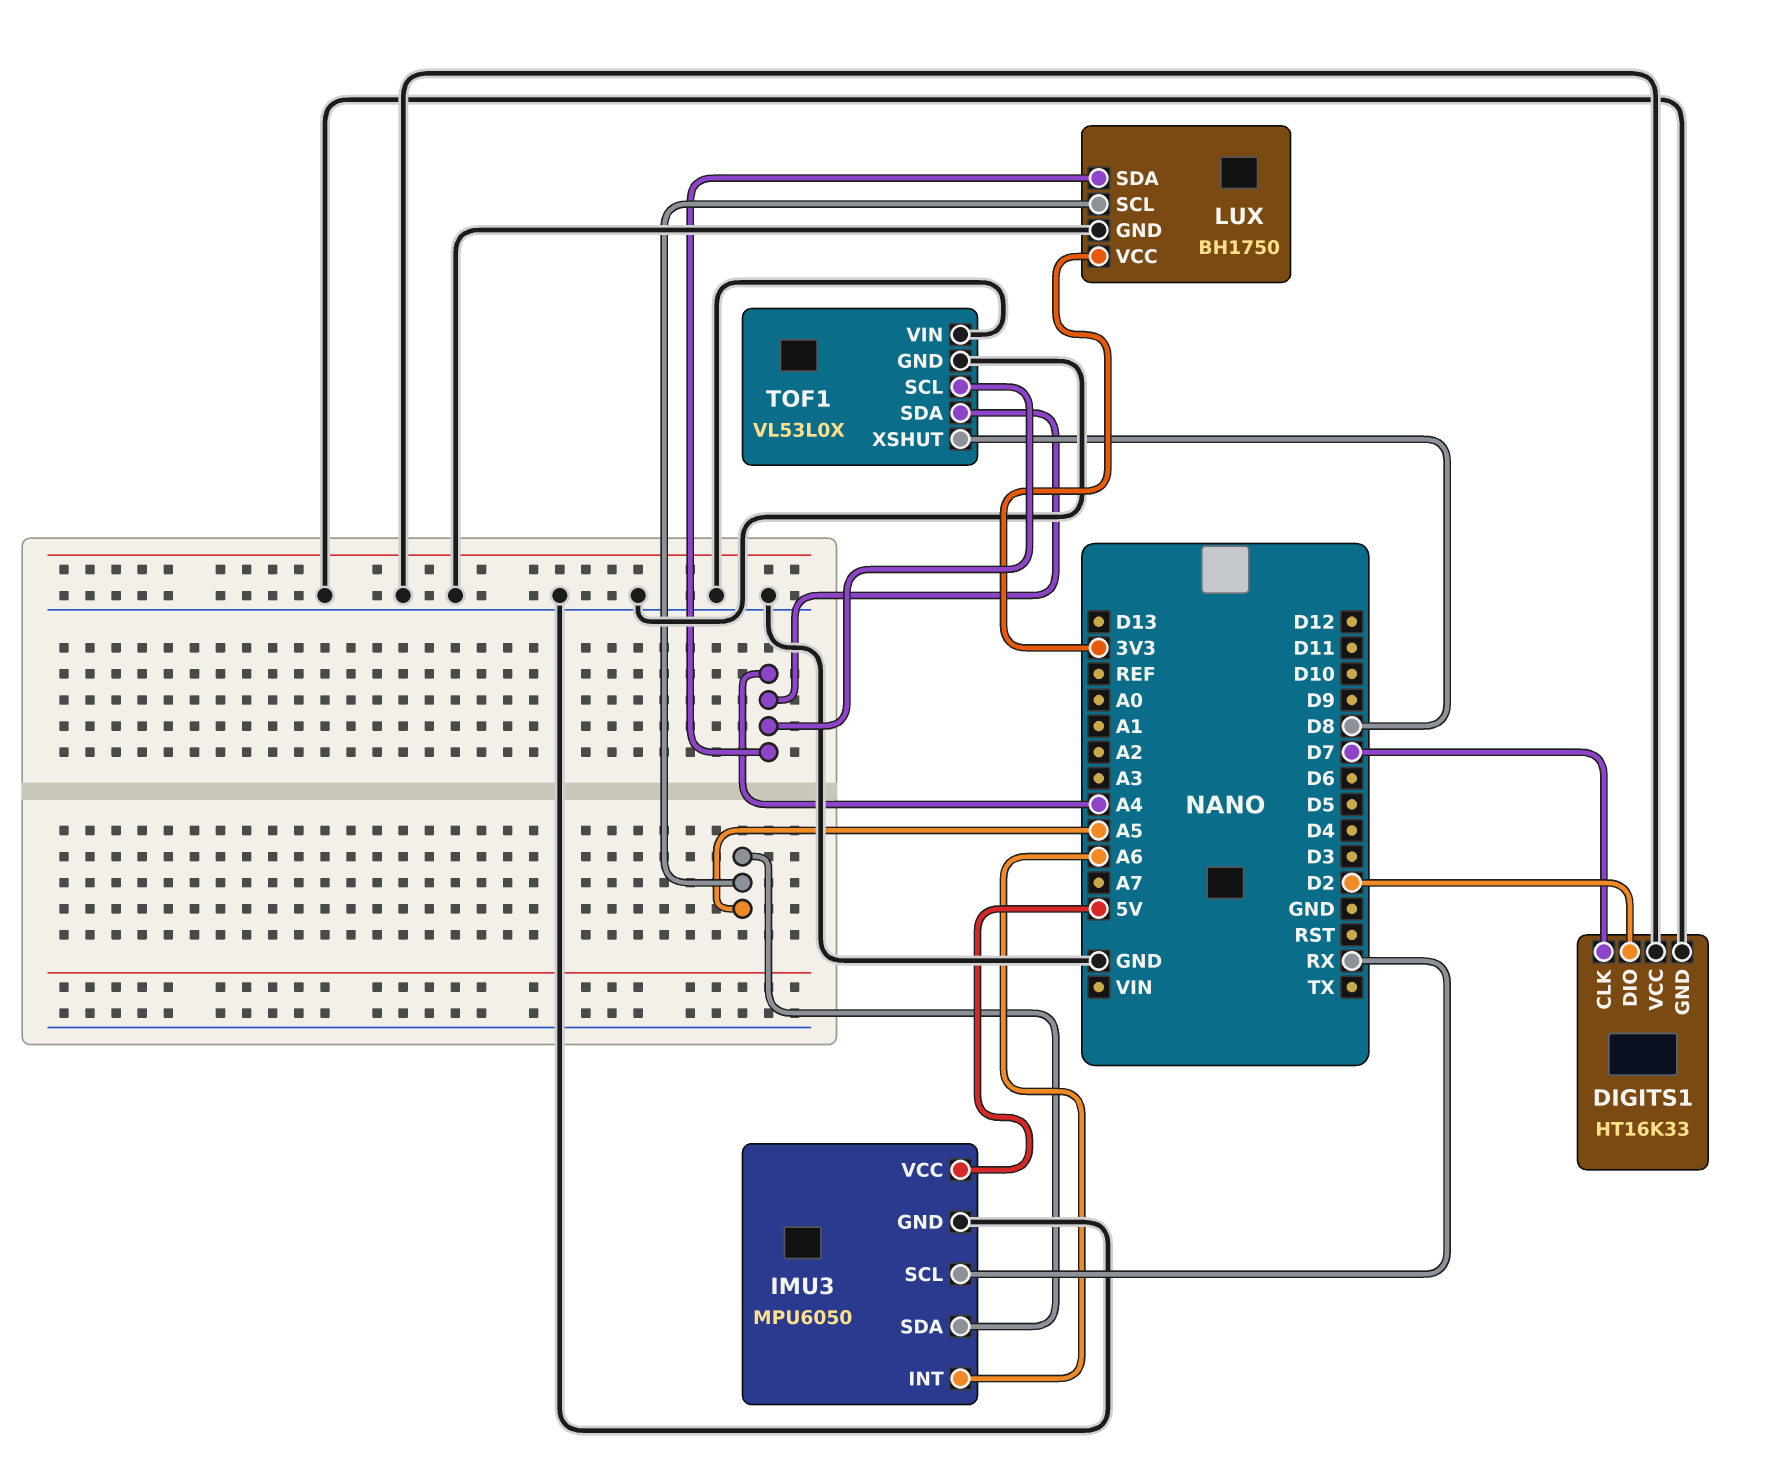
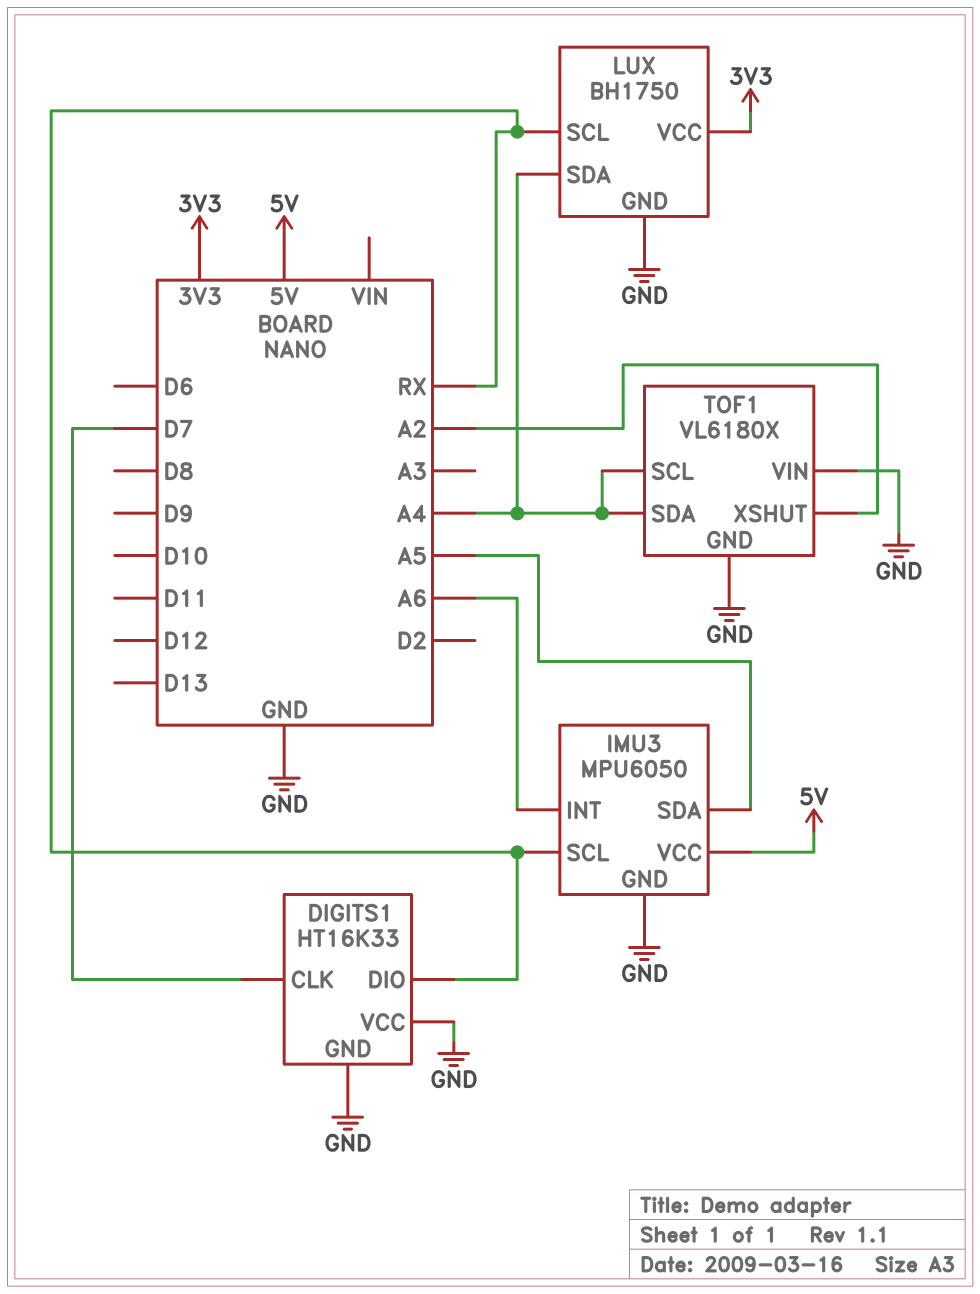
DIGITS1 pin DIO: D2 -> RX
LUX pin SCL: A5 -> RX
TOF1: VL53L0X -> VL6180X
TOF1 pin XSHUT: D8 -> A2

